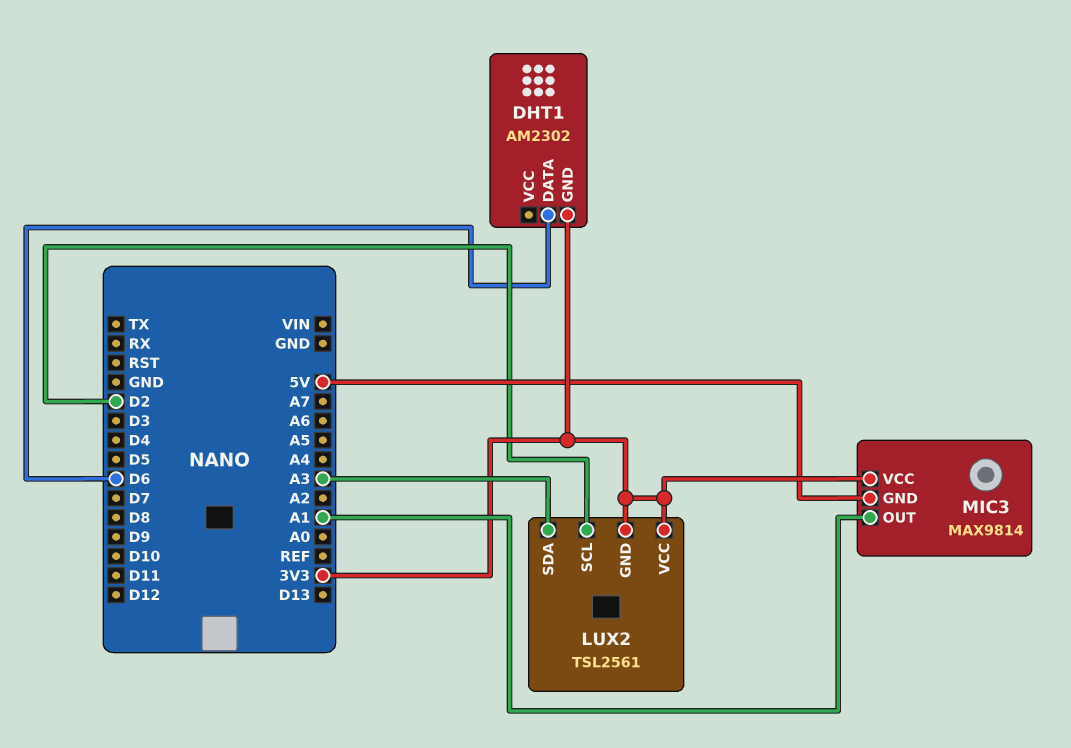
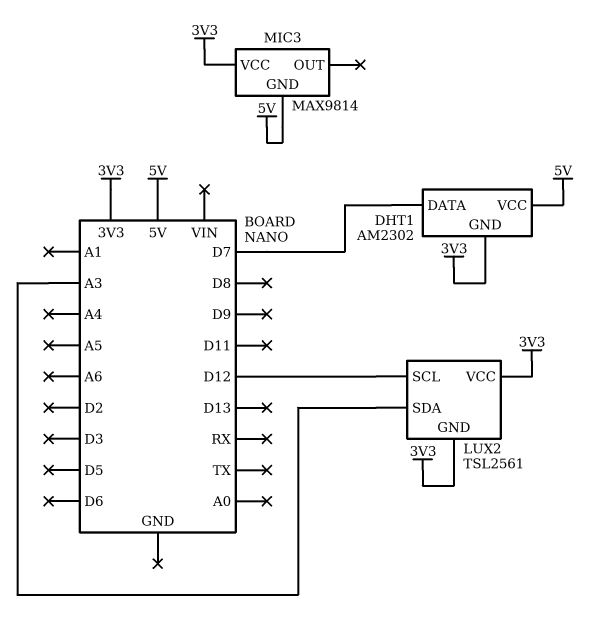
DHT1 pin DATA: D6 -> D7
DHT1 pin VCC: none -> 5V
LUX2 pin SCL: D2 -> D12
MIC3 pin OUT: A1 -> none

